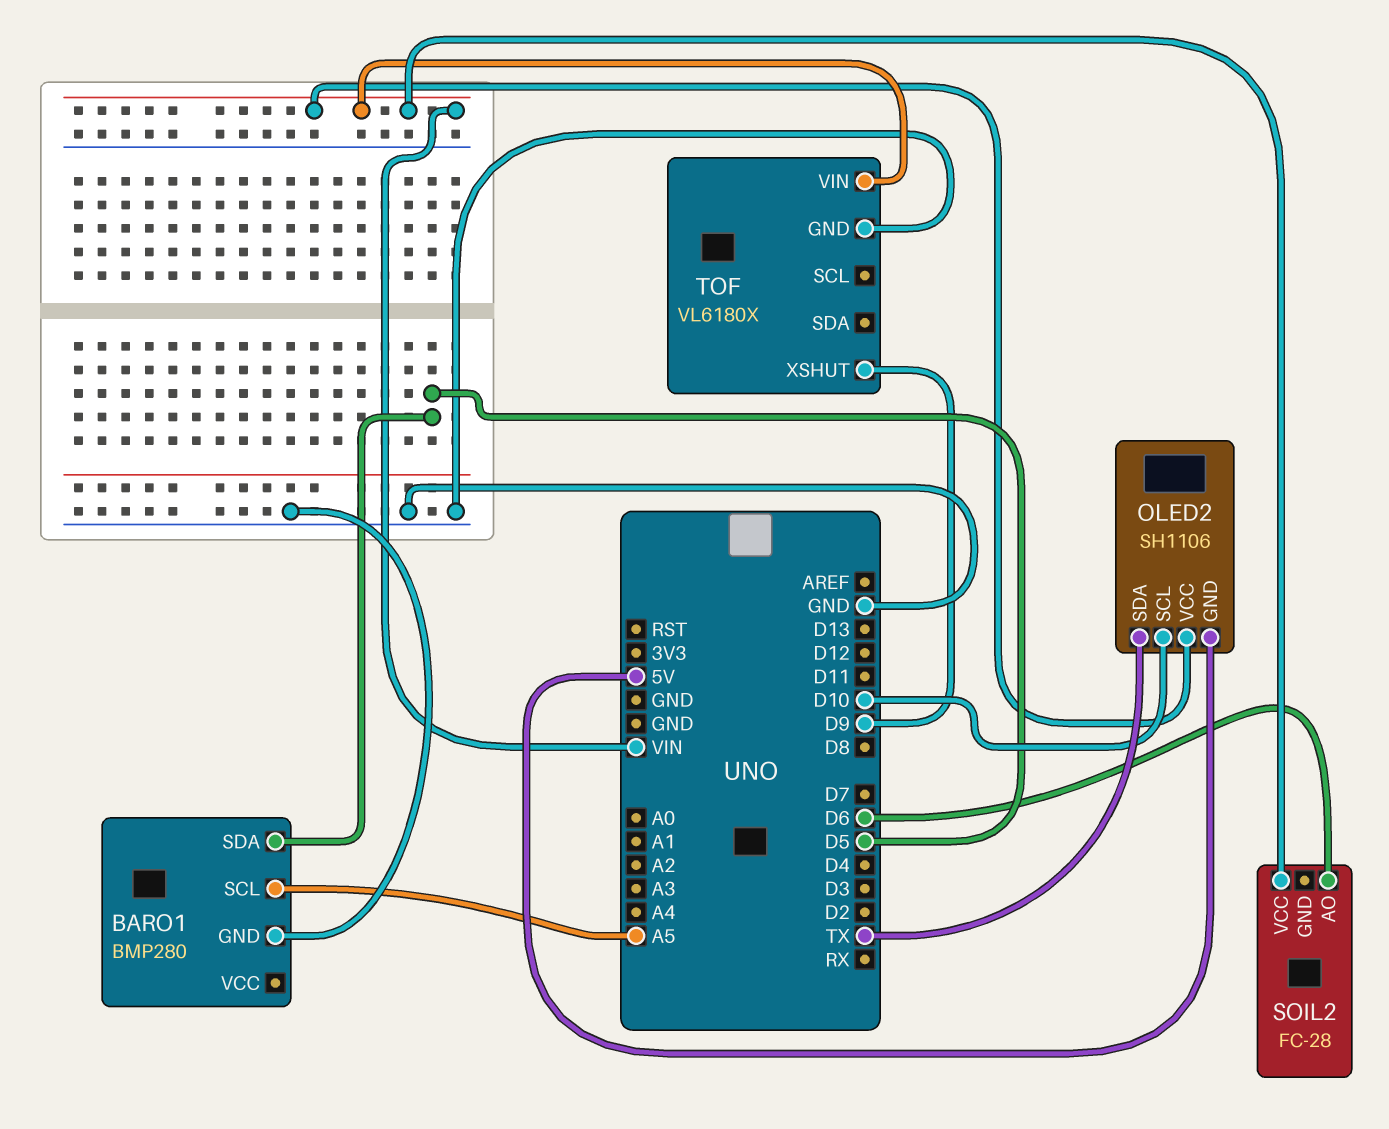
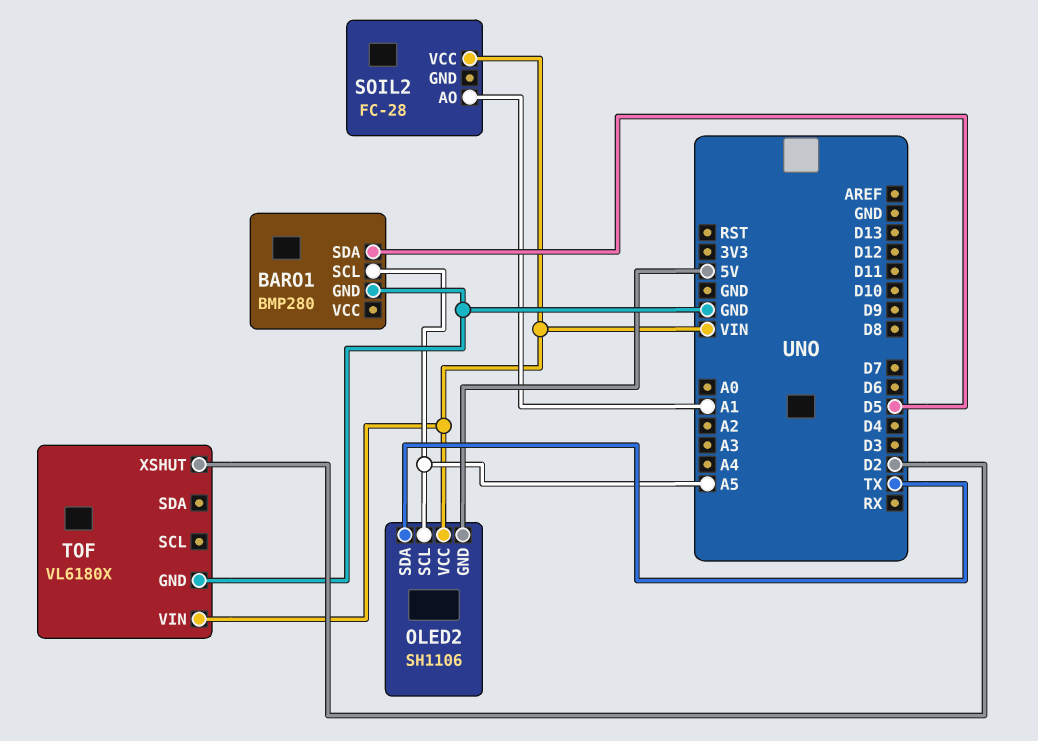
OLED2 pin SCL: D10 -> A5
SOIL2 pin AO: D6 -> A1
TOF pin XSHUT: D9 -> D2

